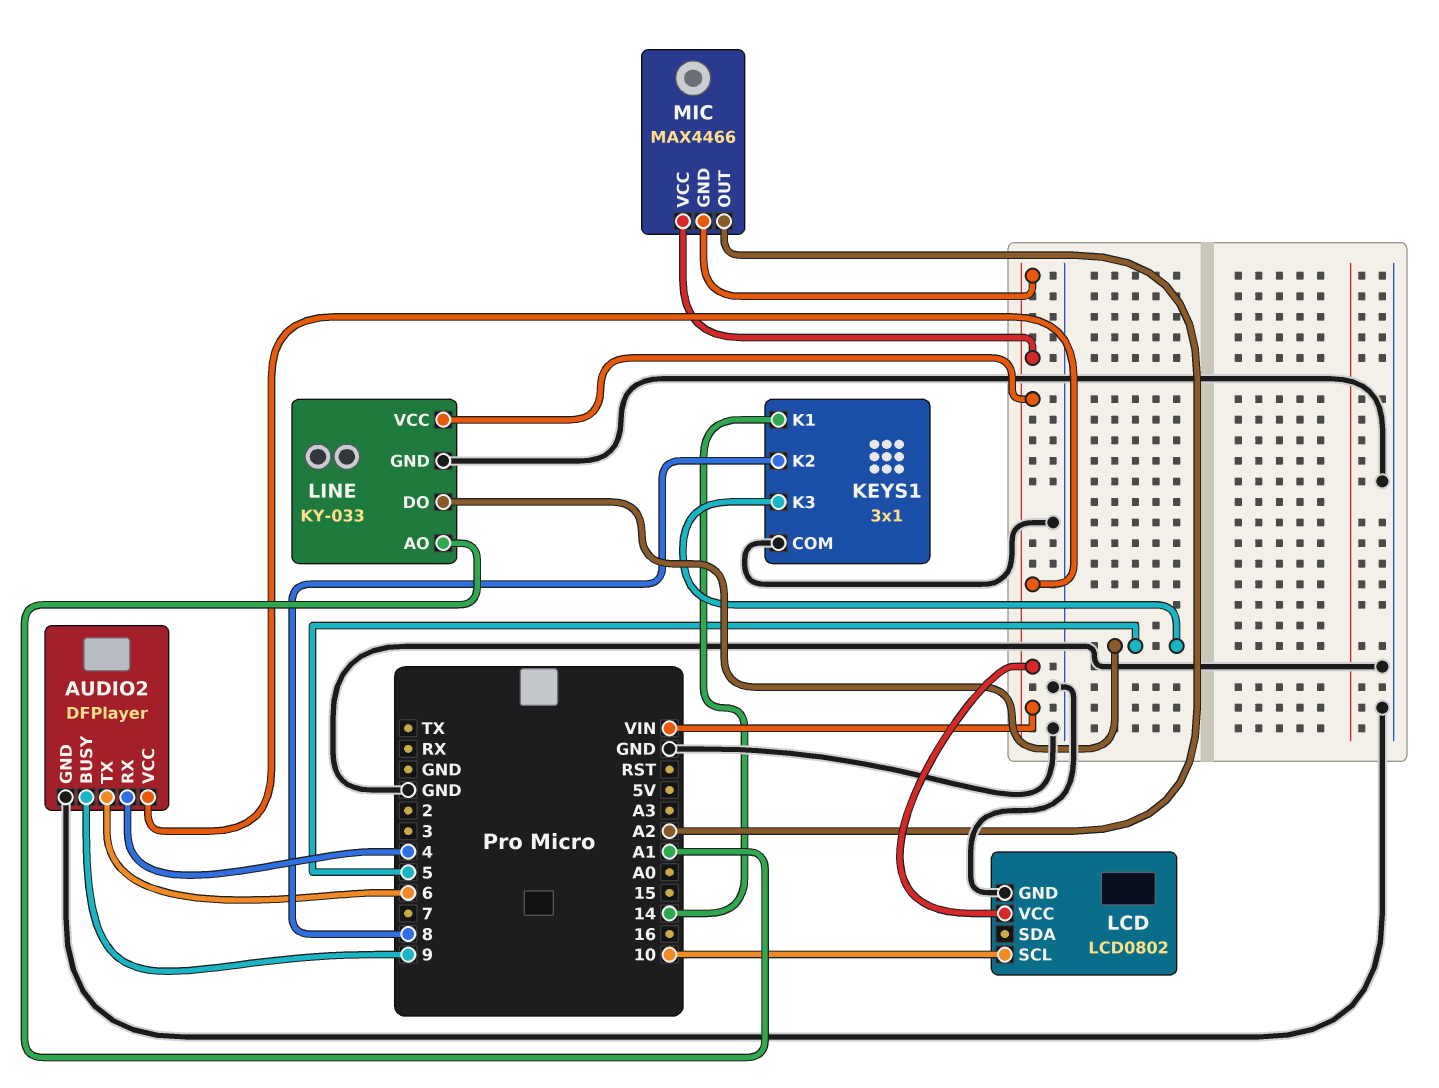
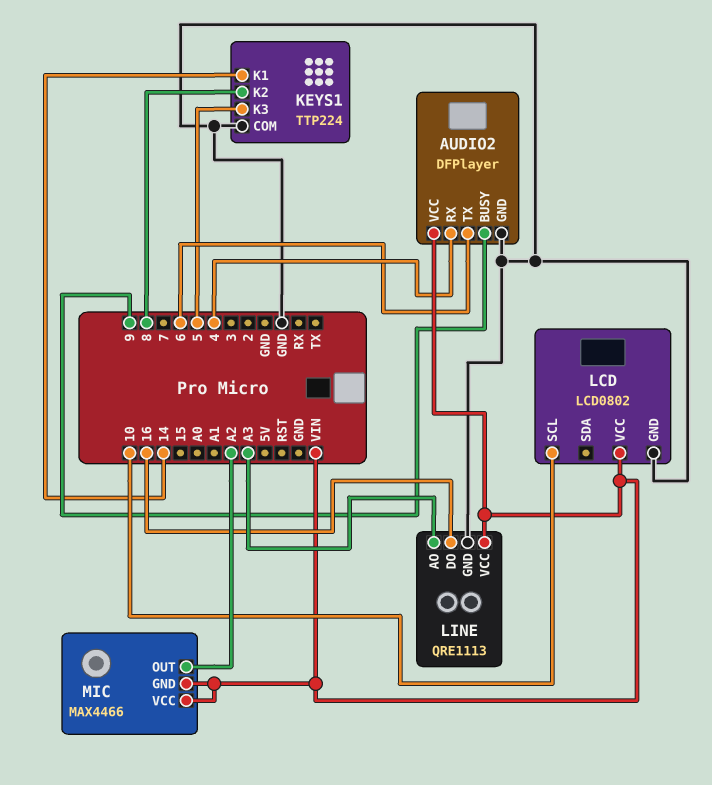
KEYS1: 3x1 -> TTP224
LINE: KY-033 -> QRE1113
LINE pin AO: A1 -> A3
LINE pin DO: 5 -> 16

